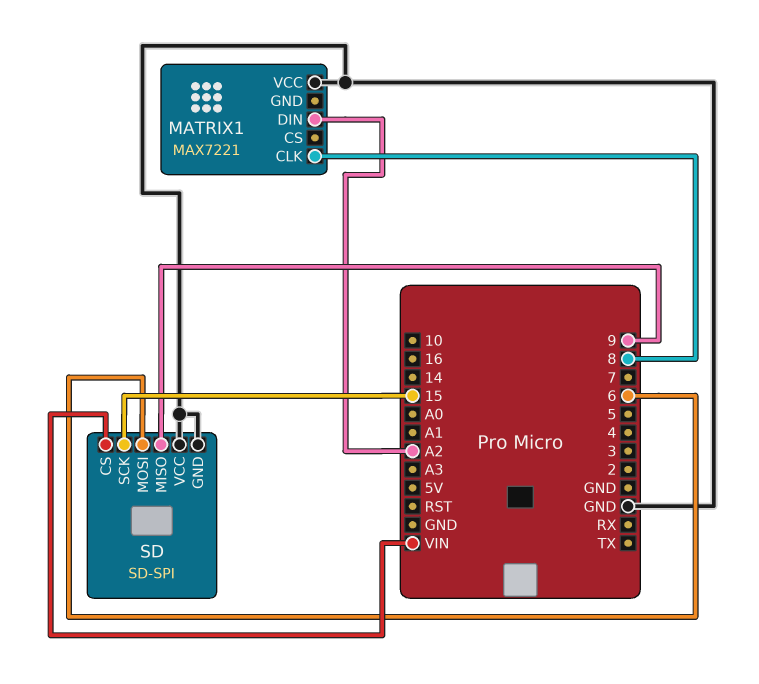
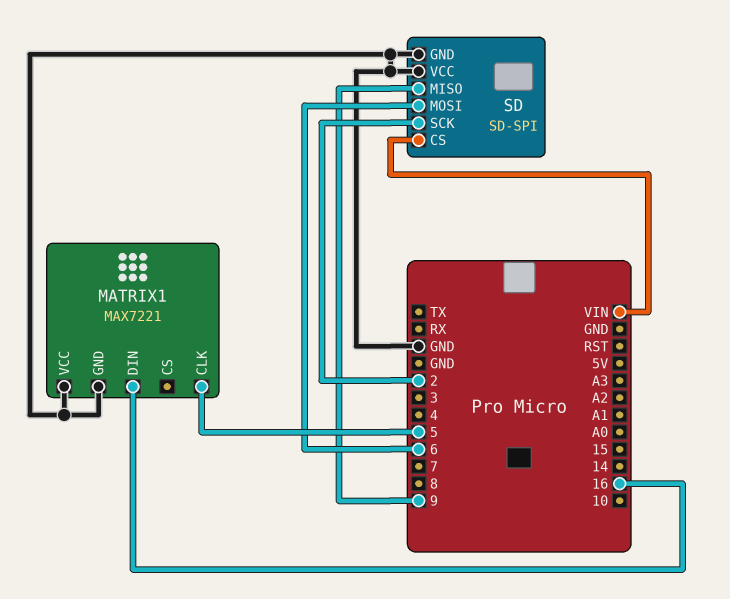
MATRIX1 pin CLK: 8 -> 5
MATRIX1 pin DIN: A2 -> 16
MATRIX1 pin GND: none -> GND
SD pin SCK: 15 -> 2

